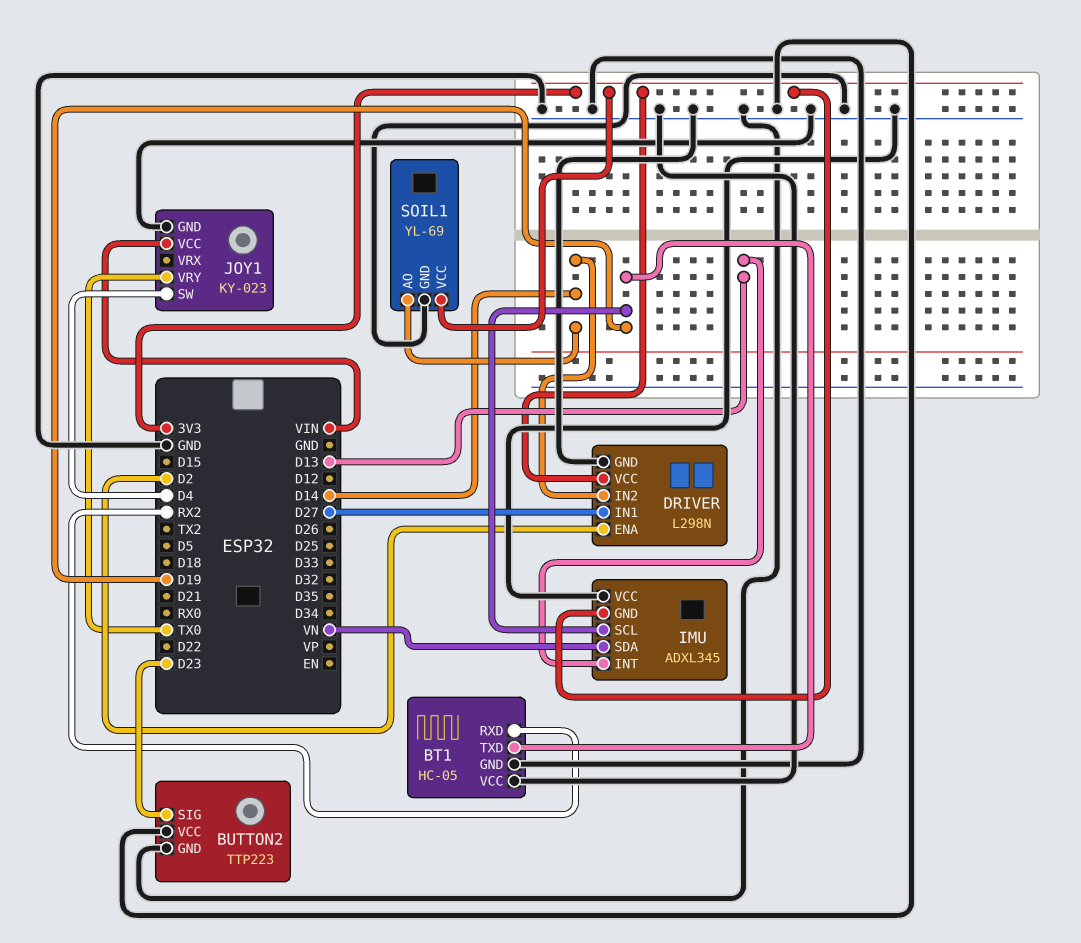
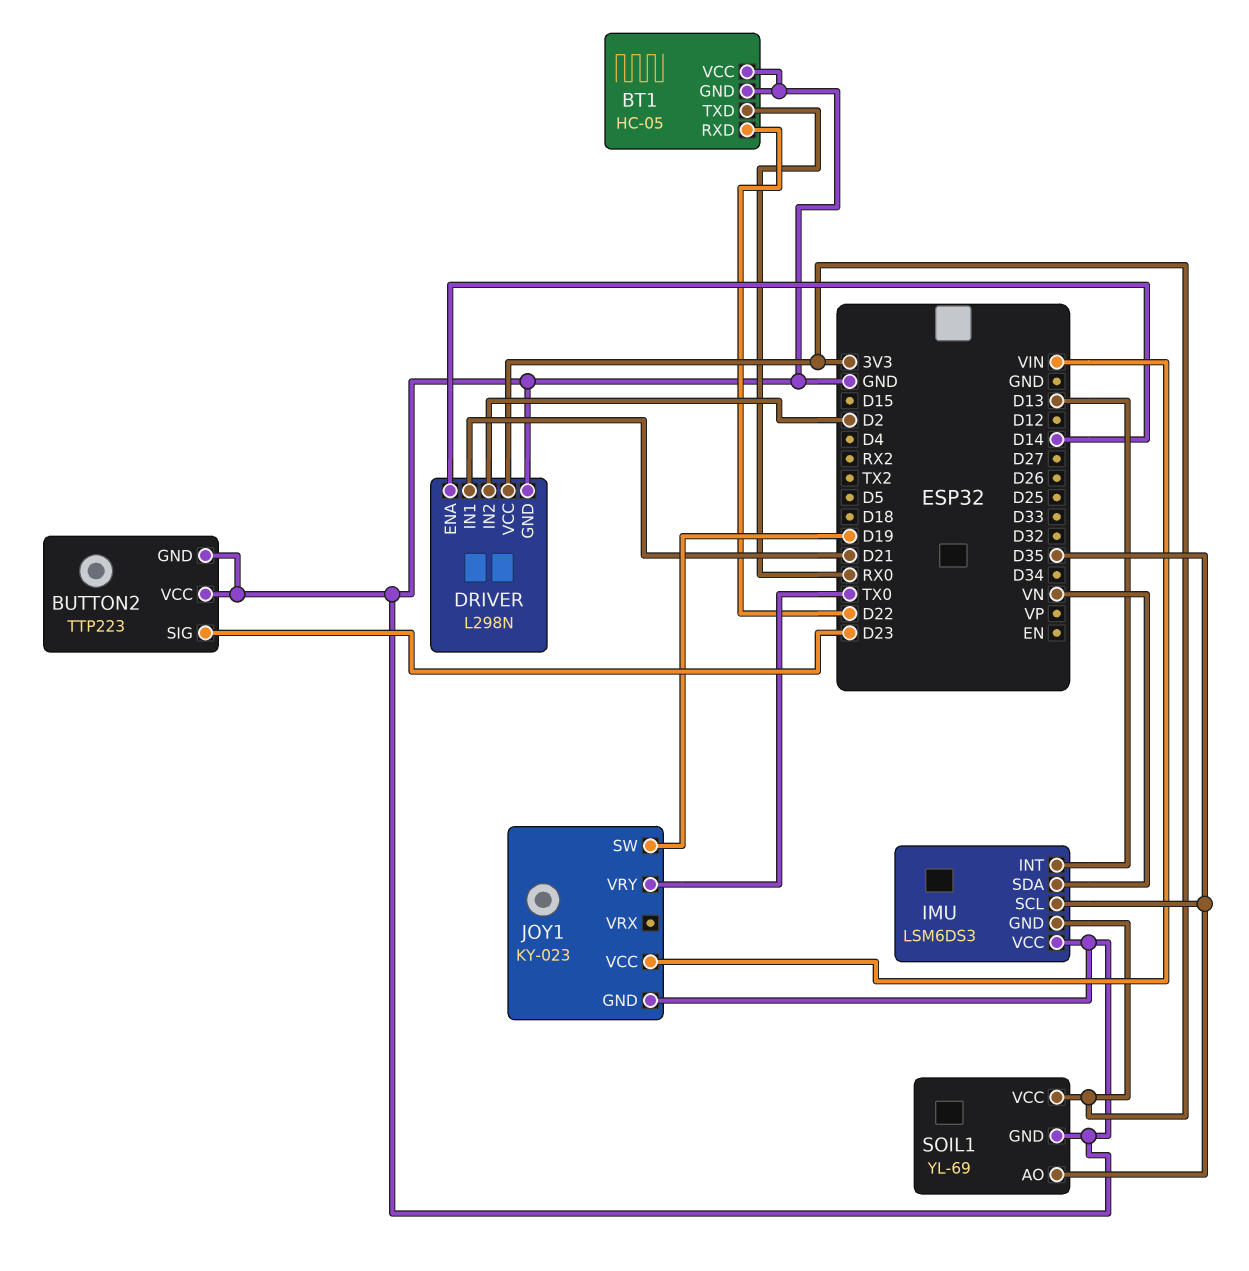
BT1 pin RXD: RX2 -> D22
BT1 pin TXD: D19 -> RX0
DRIVER pin ENA: D2 -> D14
DRIVER pin IN1: D27 -> D21
DRIVER pin IN2: D14 -> D2
IMU: ADXL345 -> LSM6DS3
IMU pin SCL: D19 -> D35
JOY1 pin SW: D4 -> D19
SOIL1 pin AO: D14 -> D35

